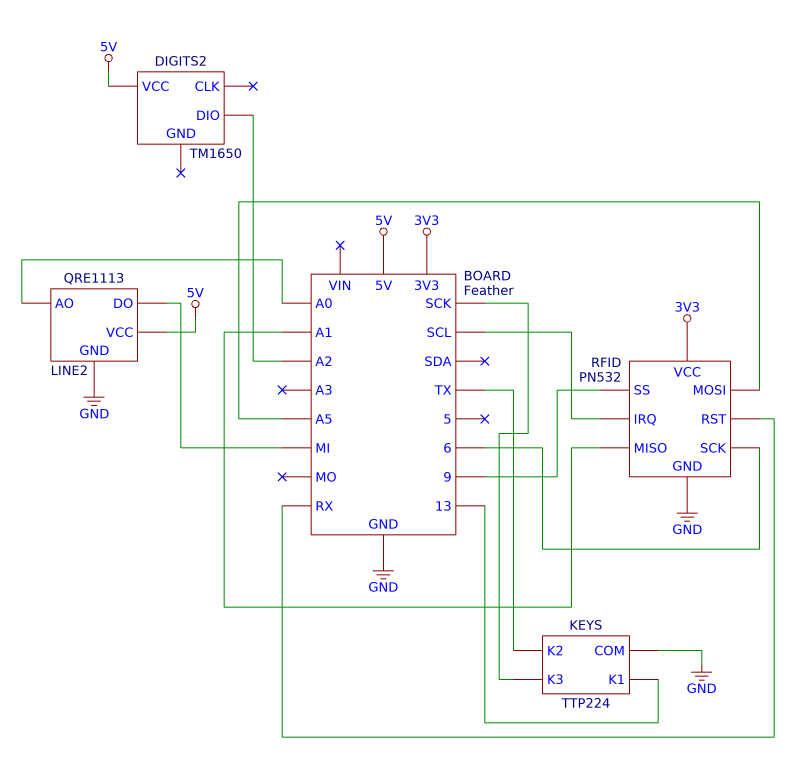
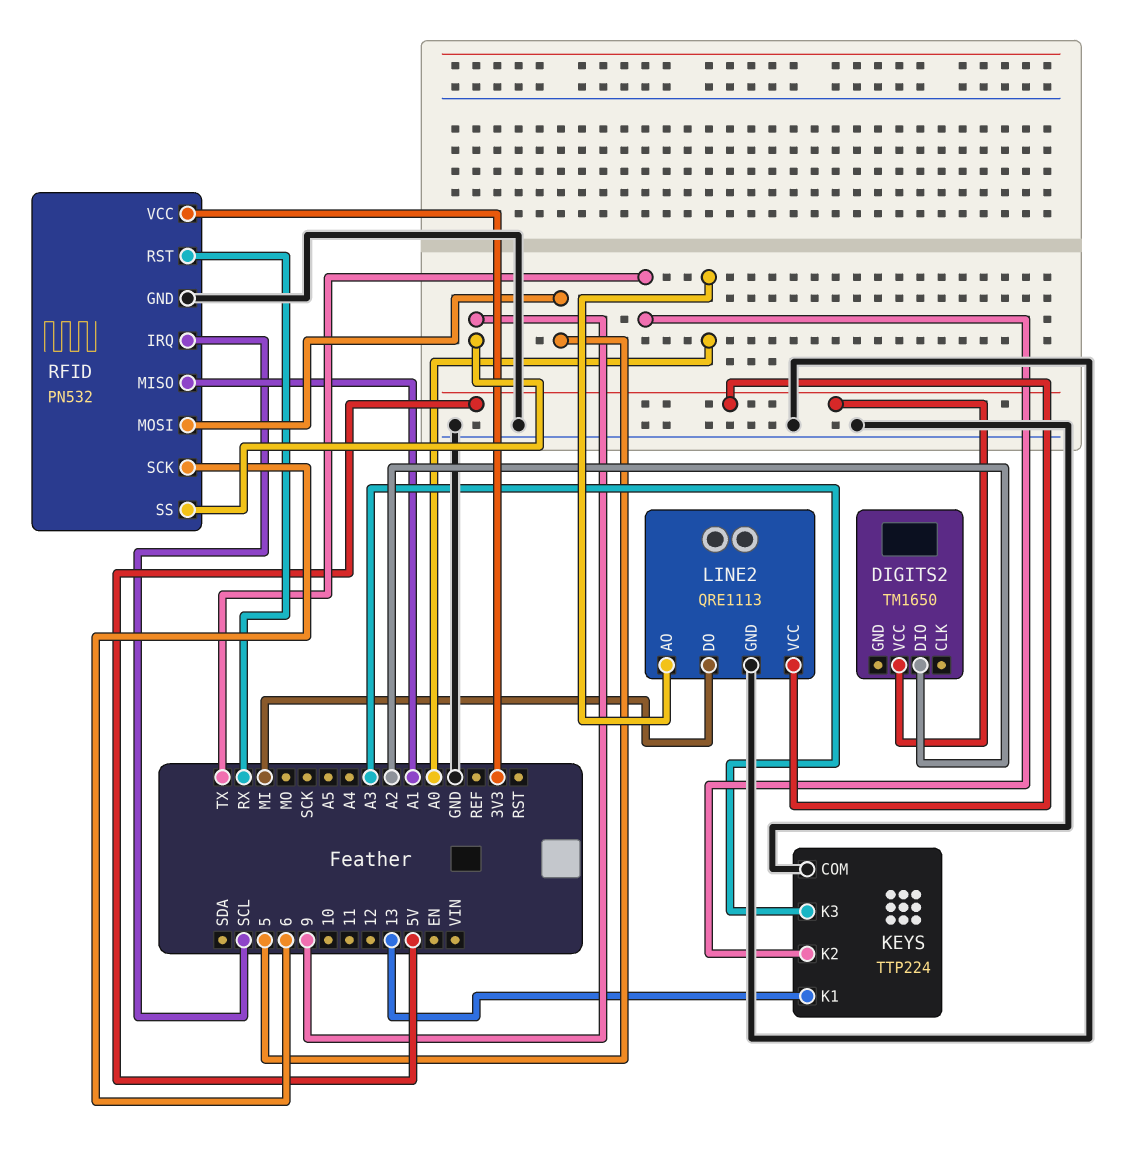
KEYS pin K3: SCK -> A3
RFID pin MOSI: A5 -> 5

